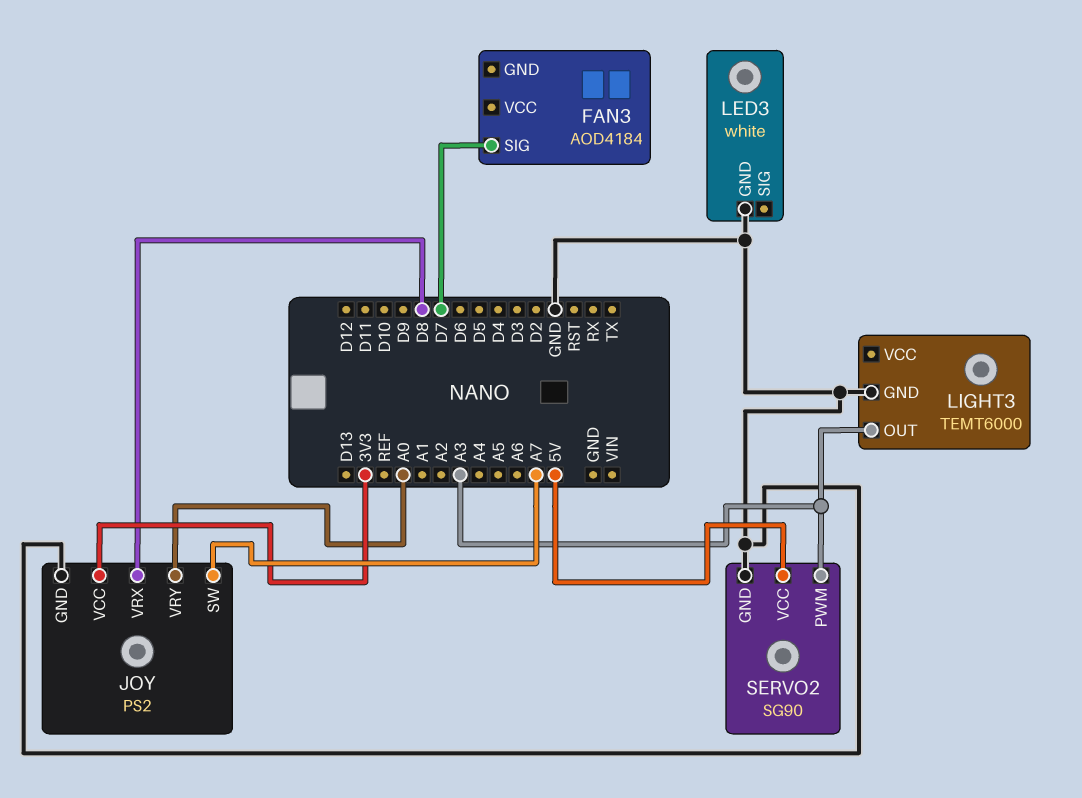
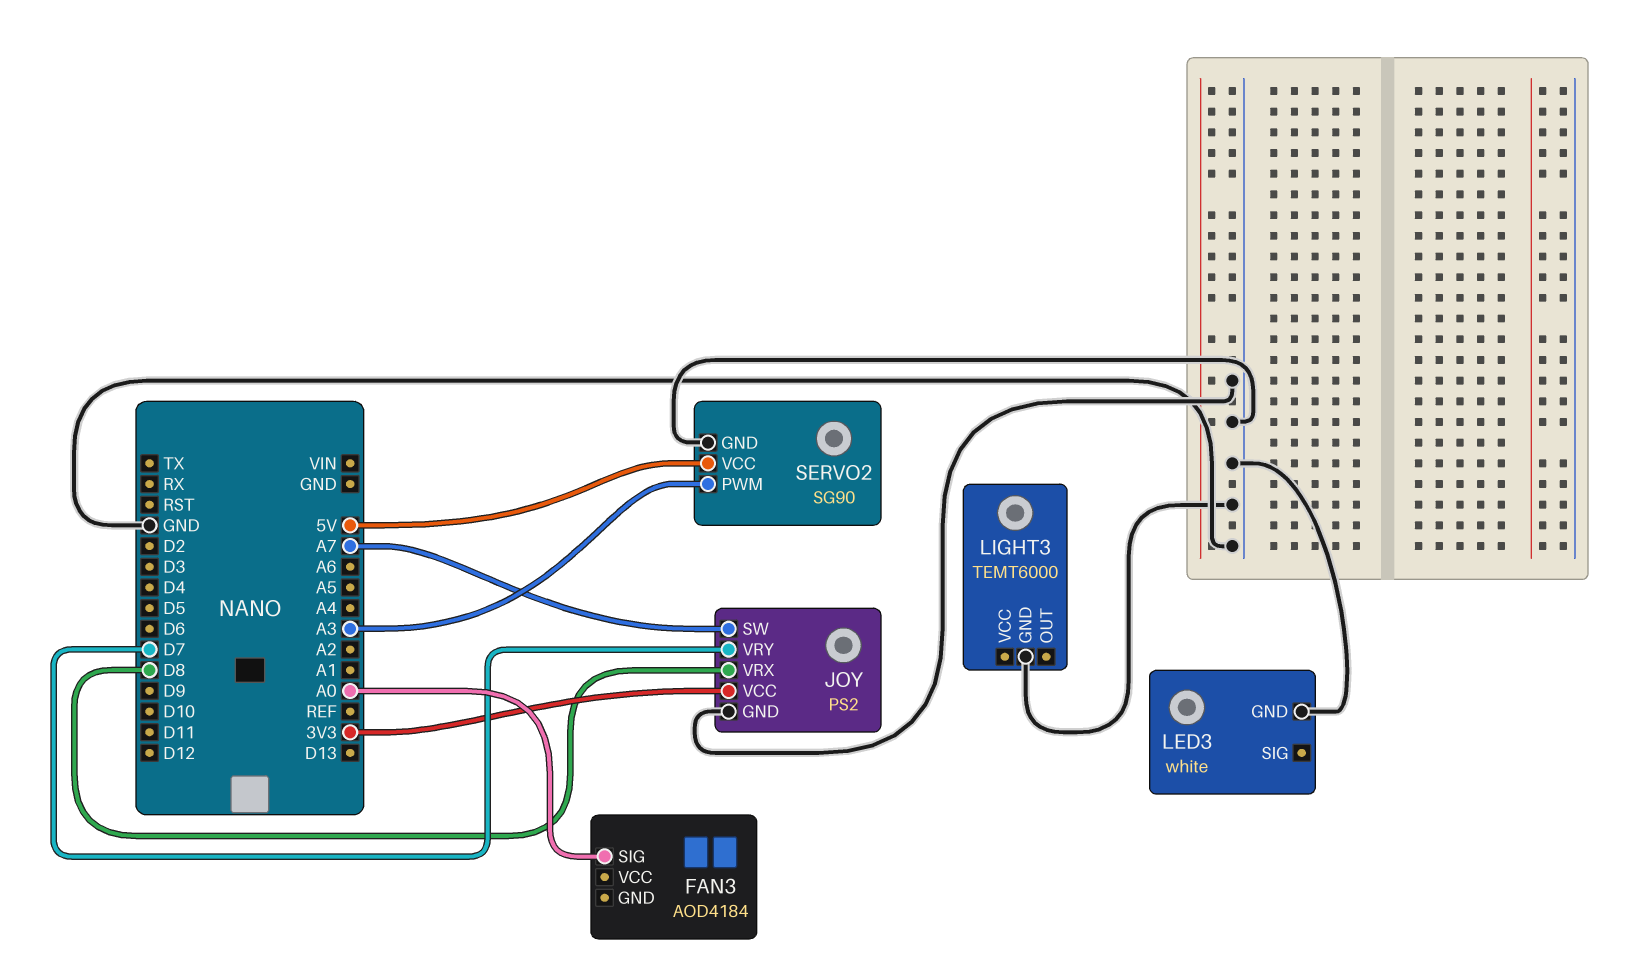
FAN3 pin SIG: D7 -> A0
JOY pin VRY: A0 -> D7
LIGHT3 pin OUT: A3 -> none

